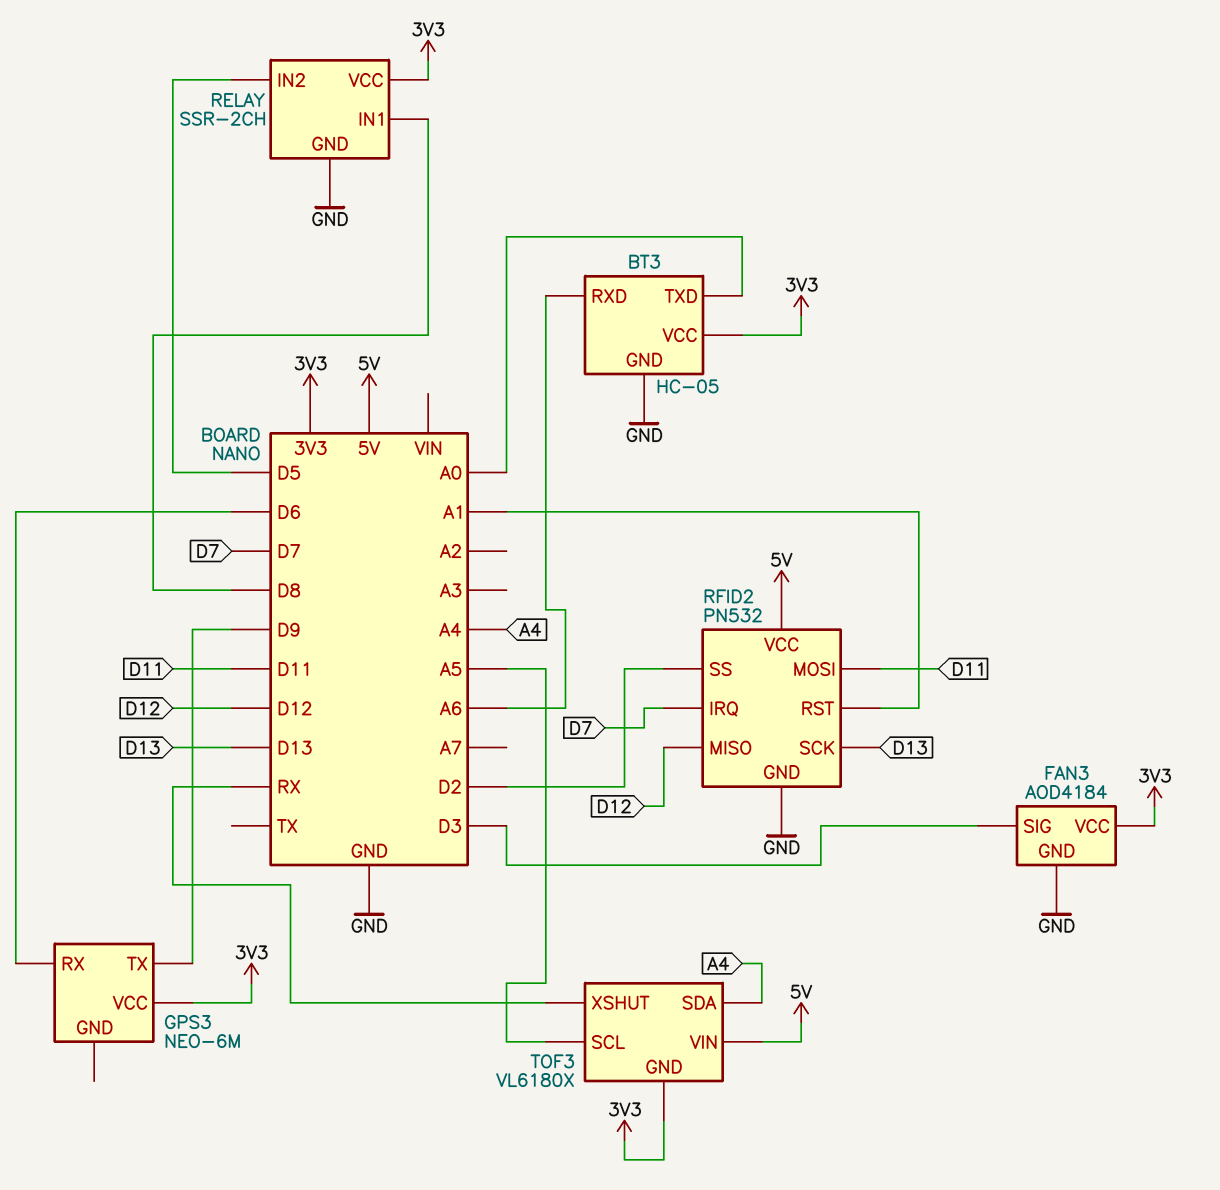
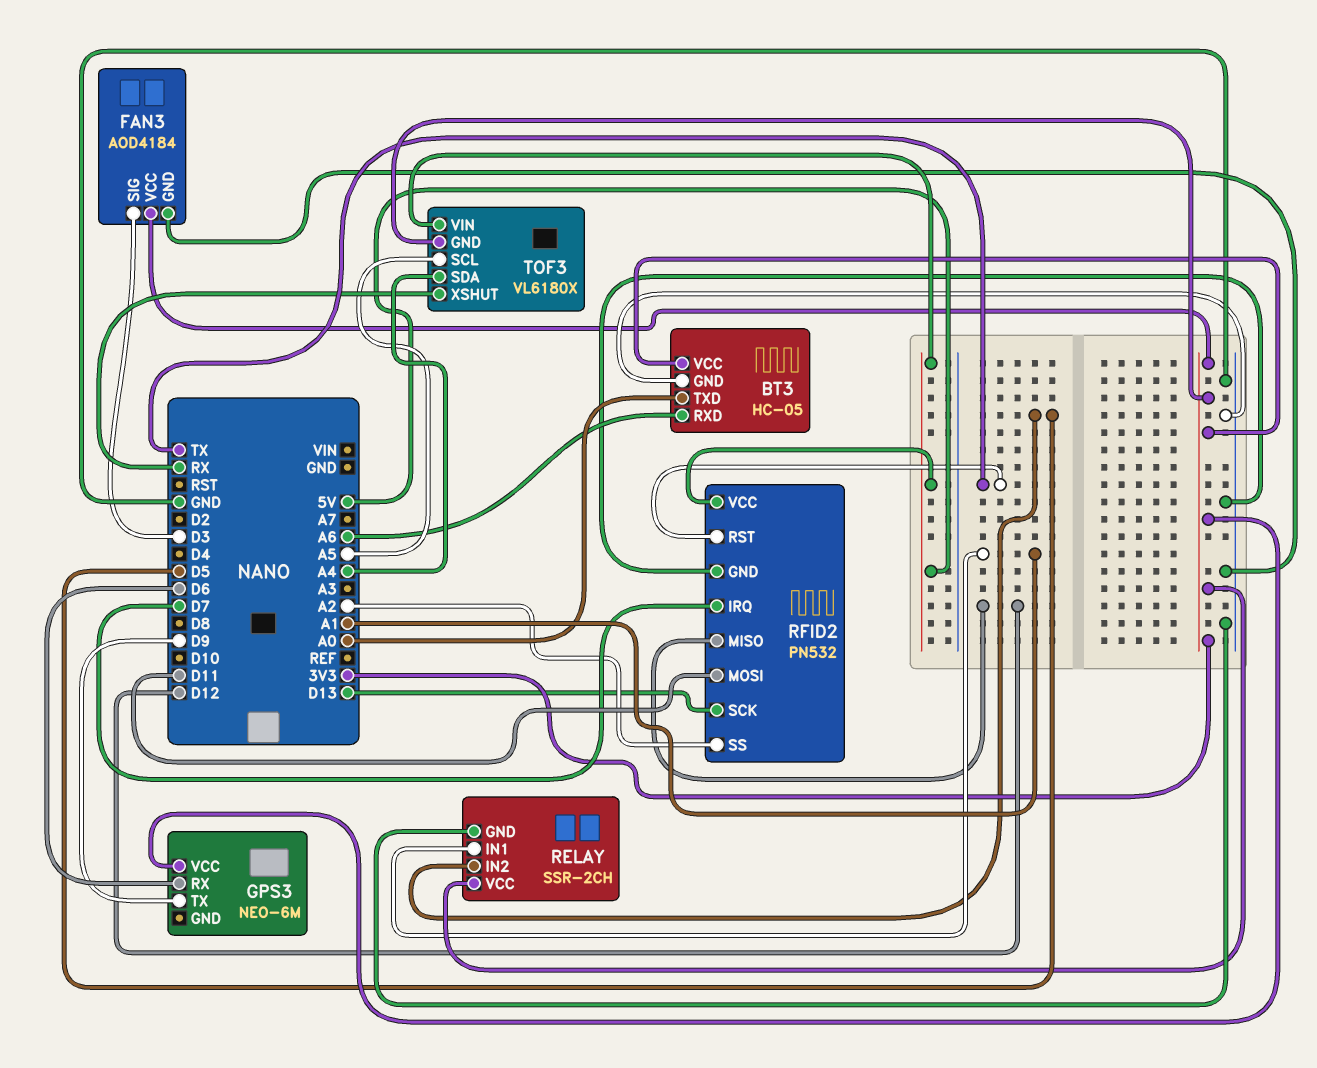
RELAY pin IN1: D8 -> A1
RFID2 pin RST: A1 -> TX
RFID2 pin SS: D2 -> A2

